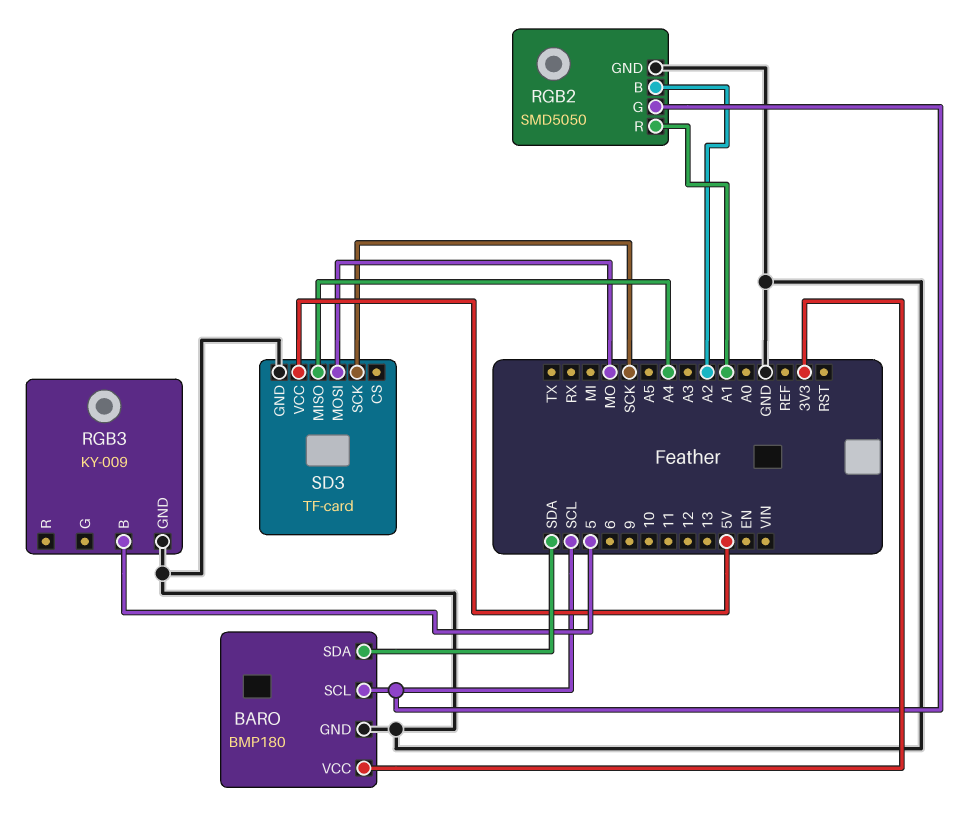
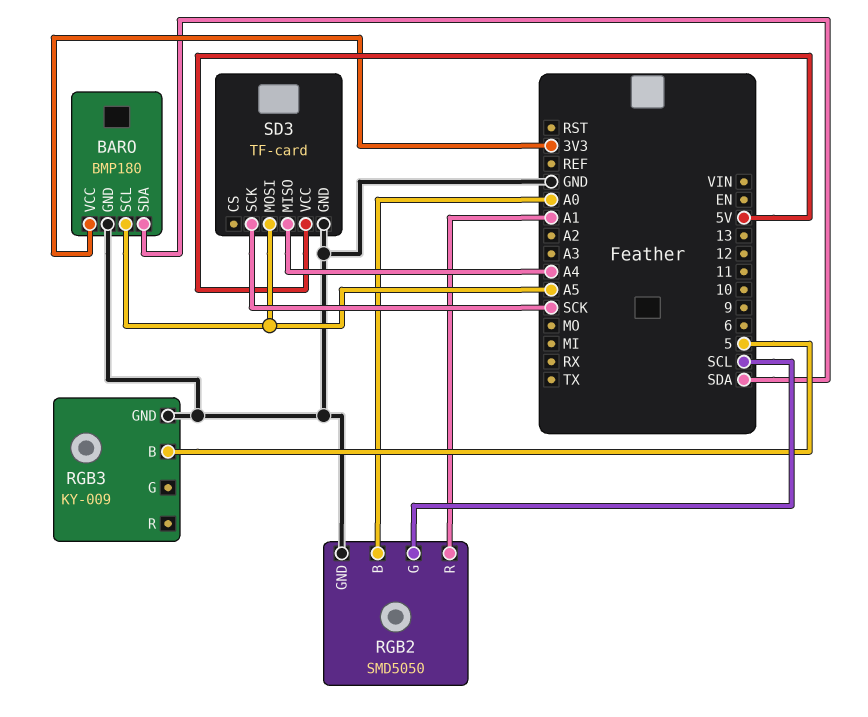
BARO pin SCL: SCL -> A5
RGB2 pin B: A2 -> A0
SD3 pin MOSI: MO -> A5

